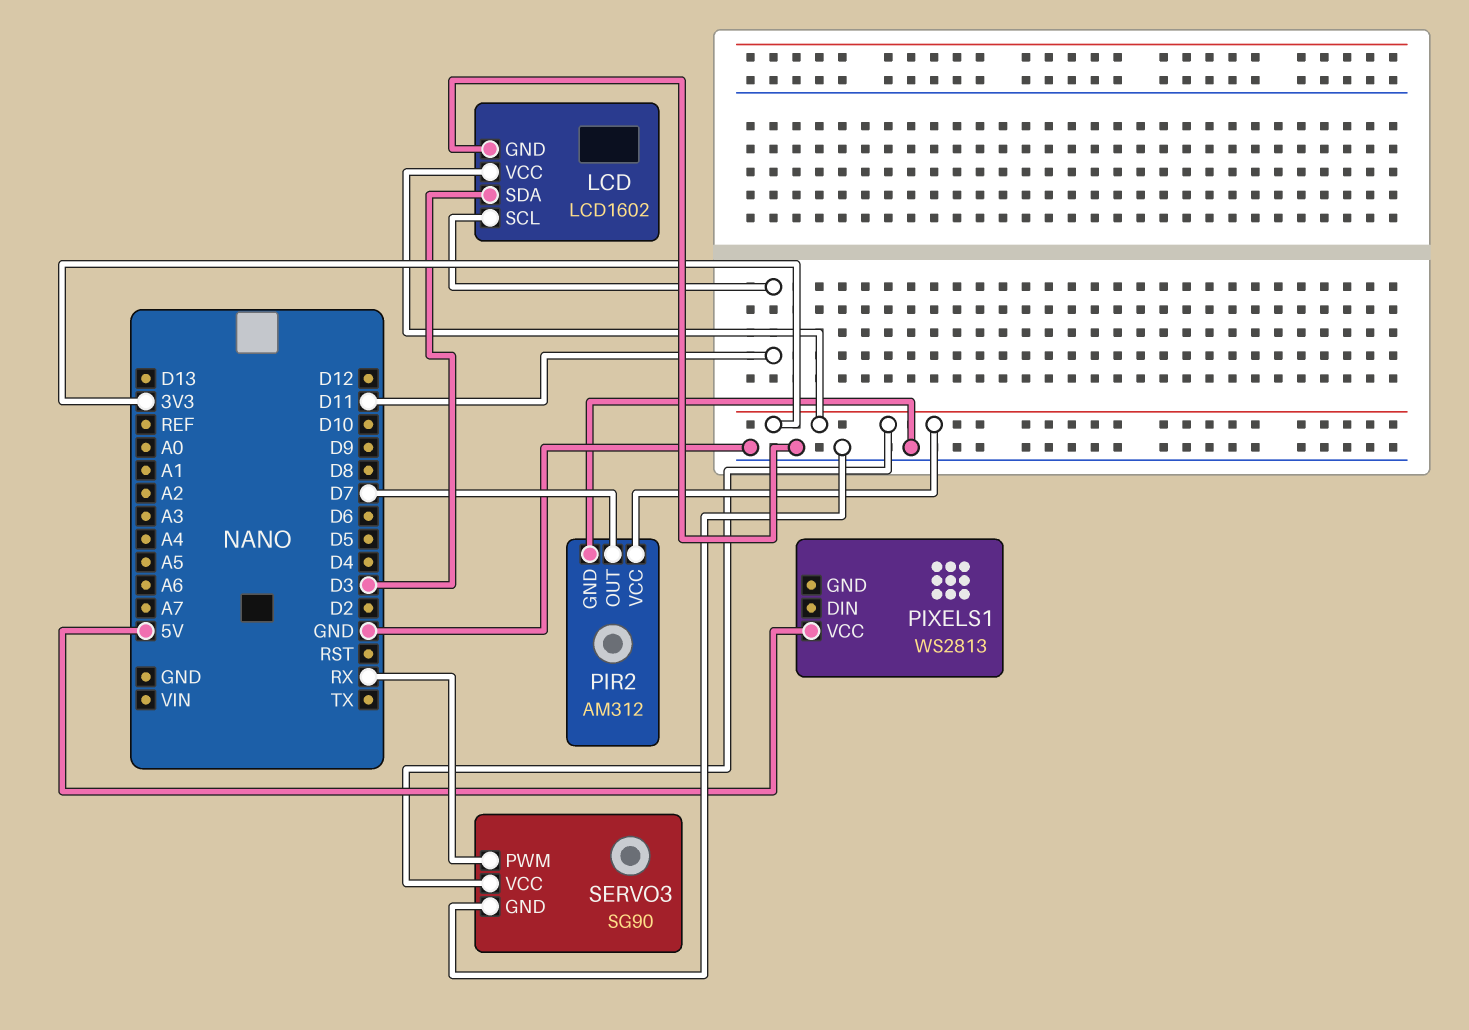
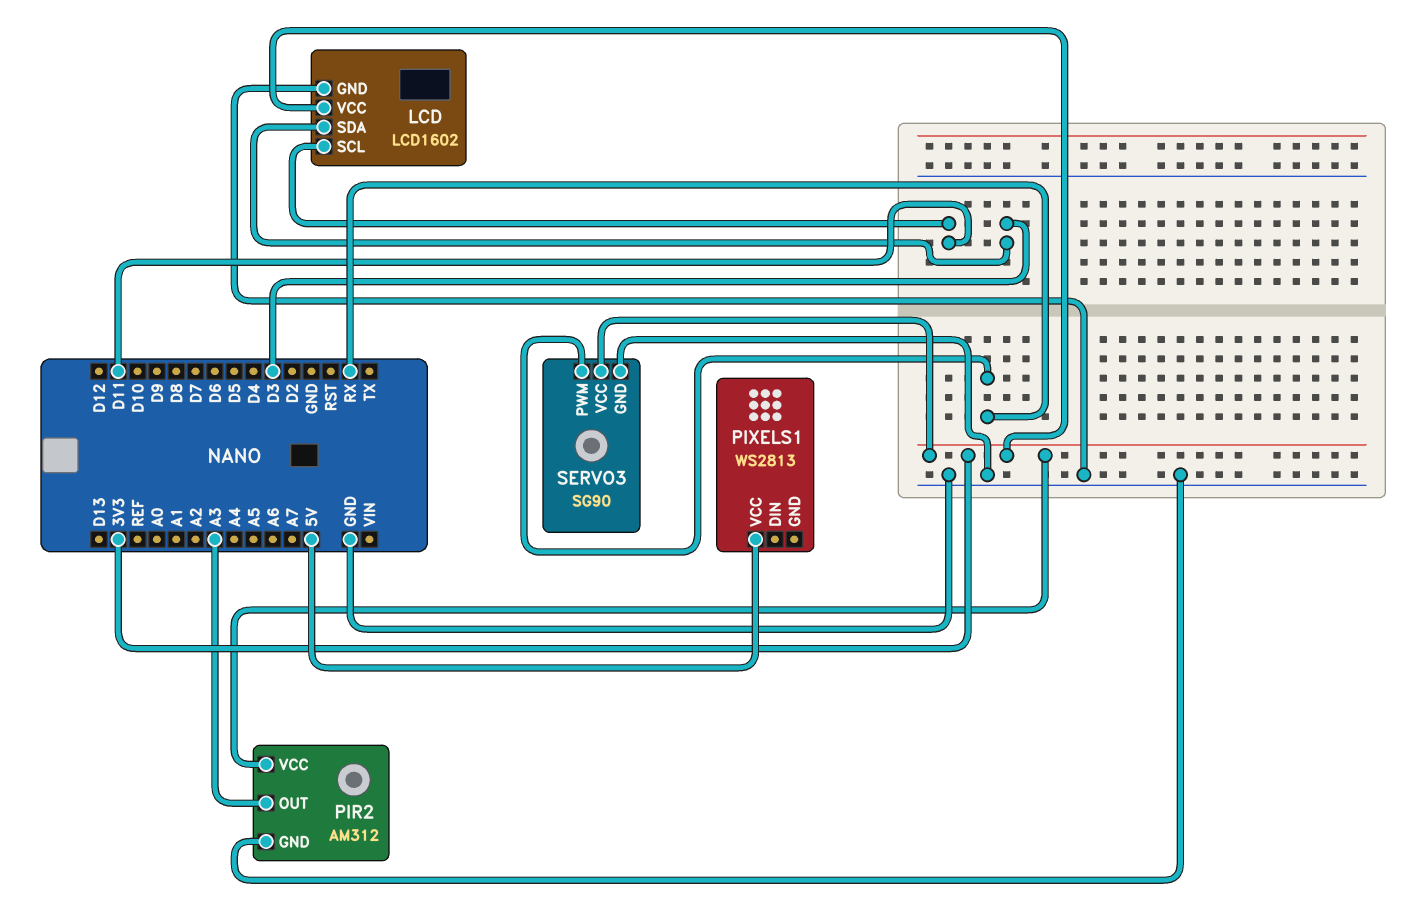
PIR2 pin OUT: D7 -> A3

